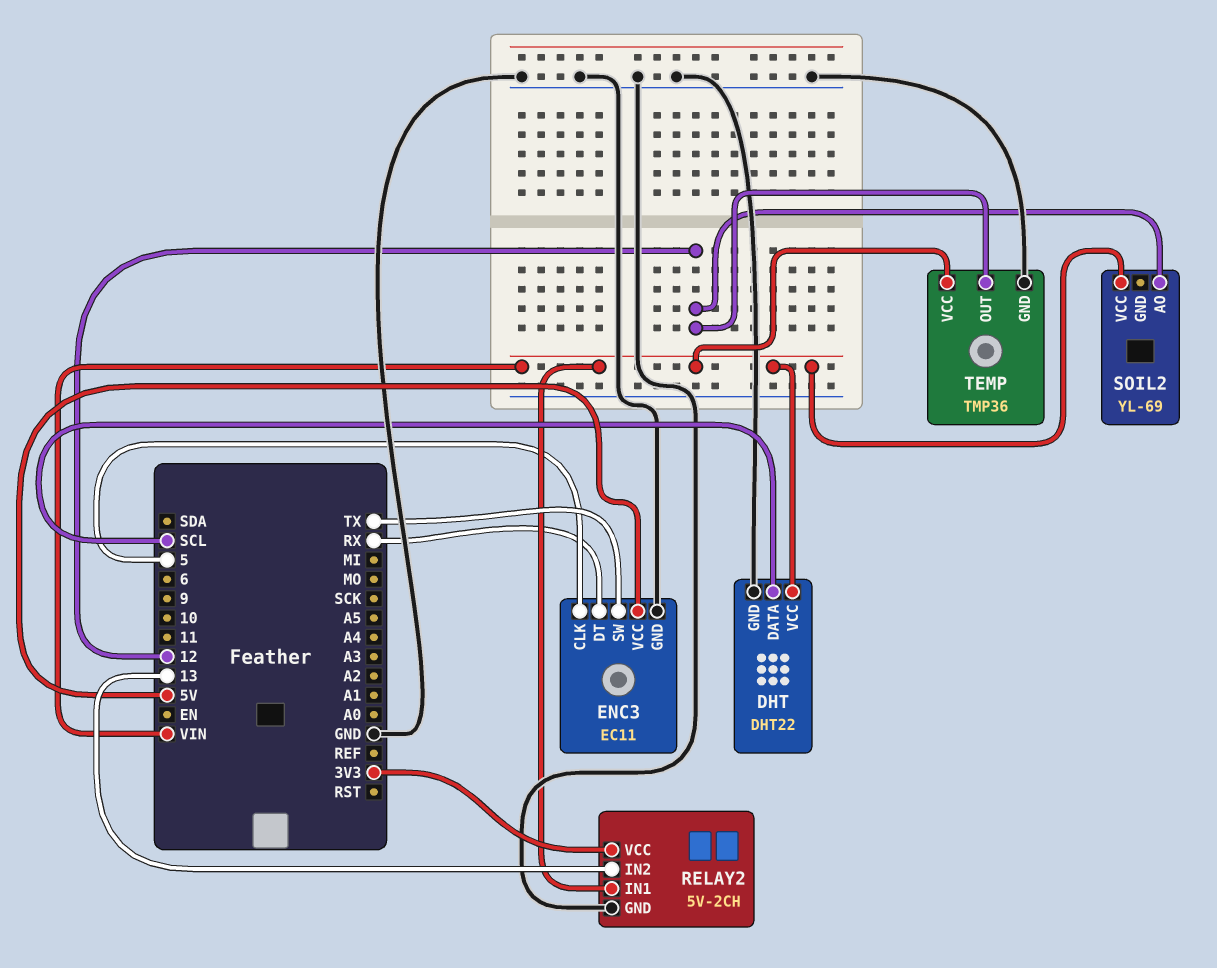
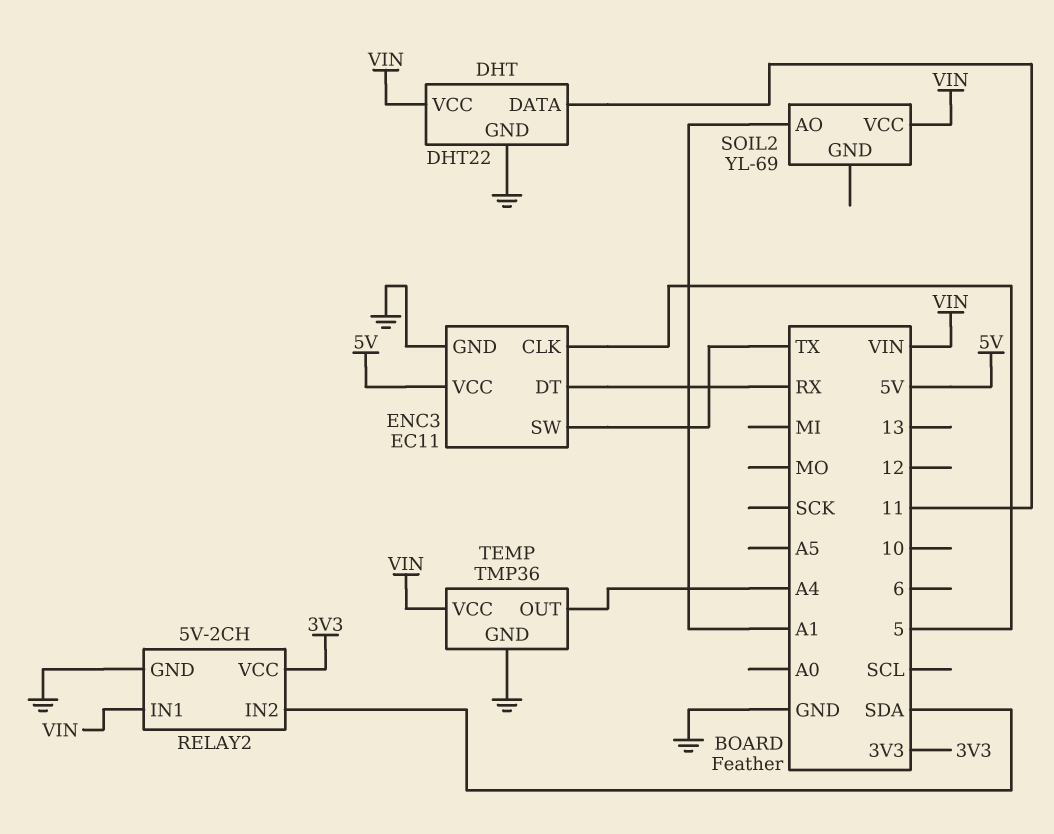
DHT pin DATA: SCL -> 11
RELAY2 pin IN2: 13 -> SDA
SOIL2 pin AO: 12 -> A1
TEMP pin OUT: 12 -> A4

